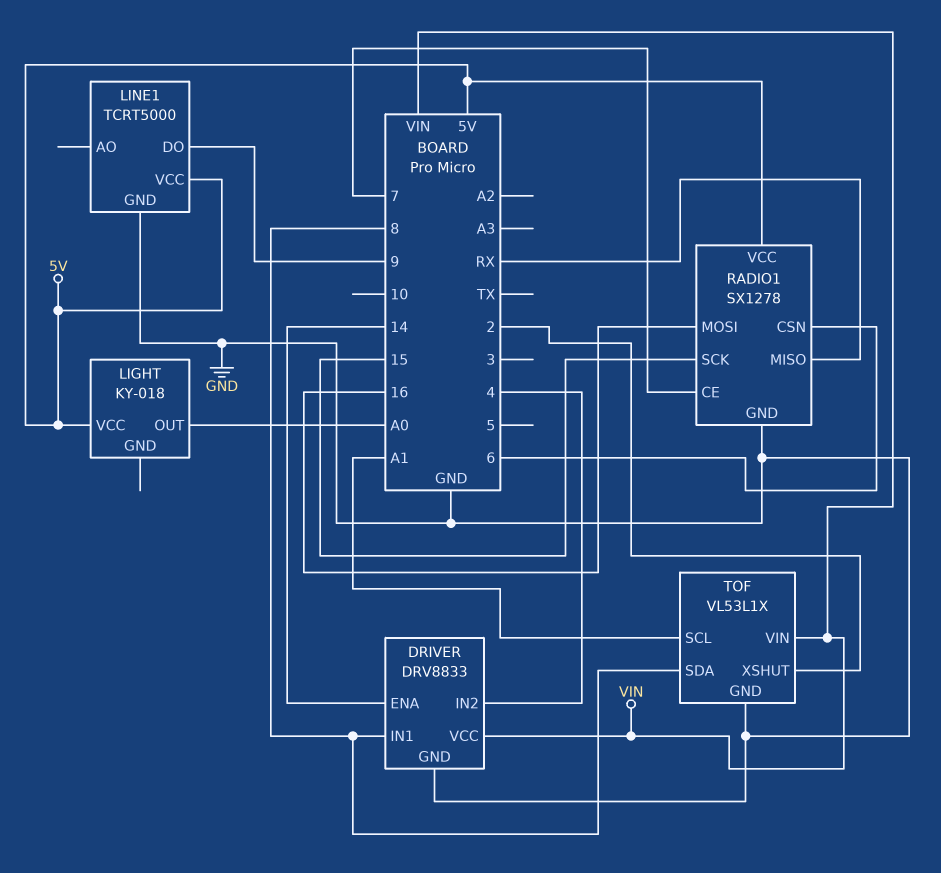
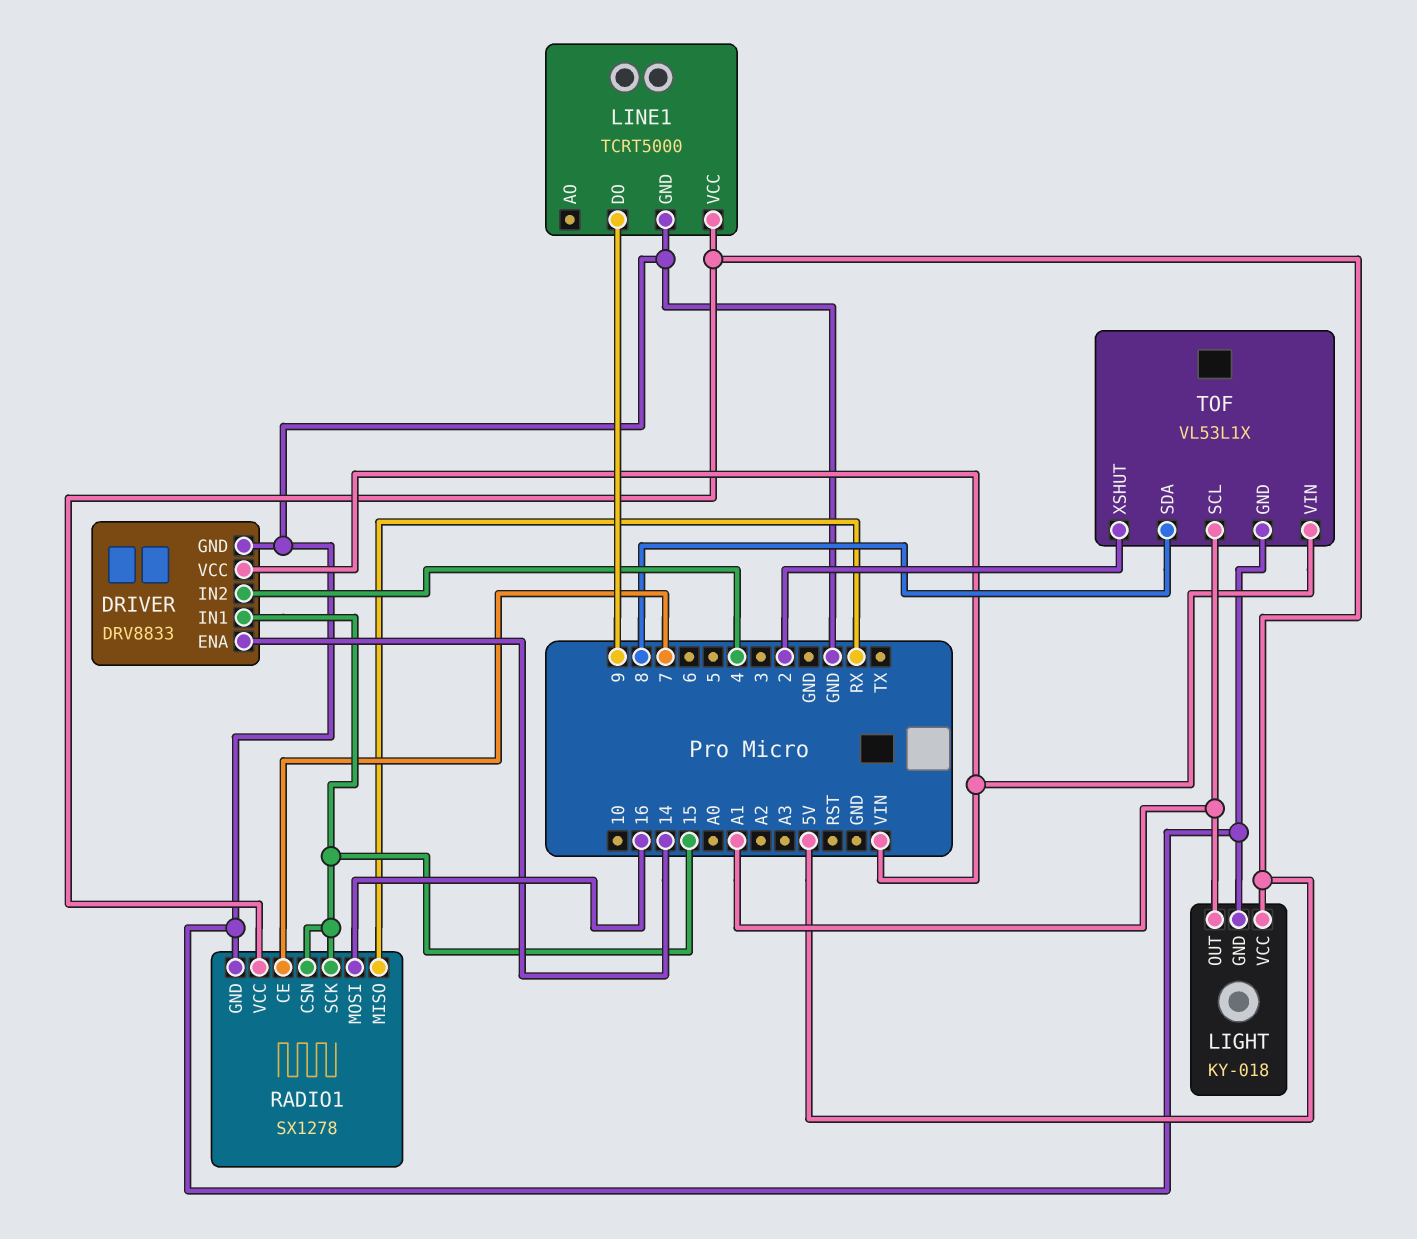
DRIVER pin IN1: 8 -> 15
LIGHT pin GND: none -> GND
LIGHT pin OUT: A0 -> A1
RADIO1 pin CSN: 6 -> 15

